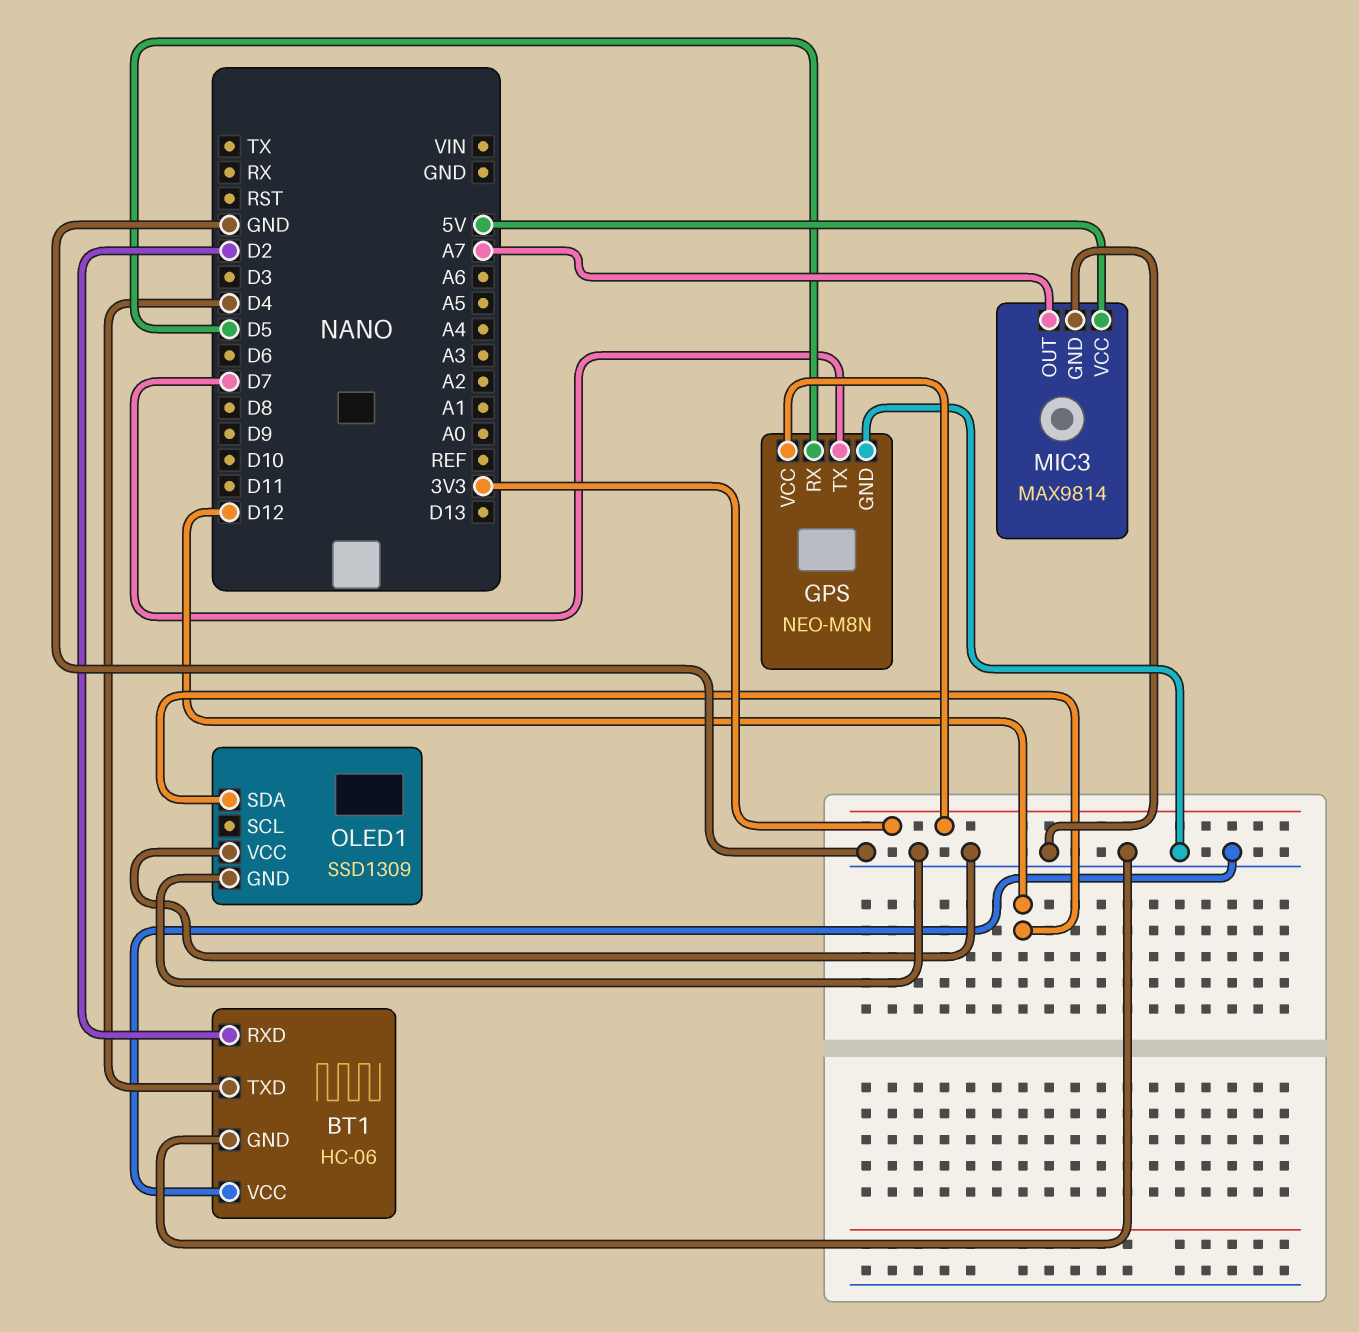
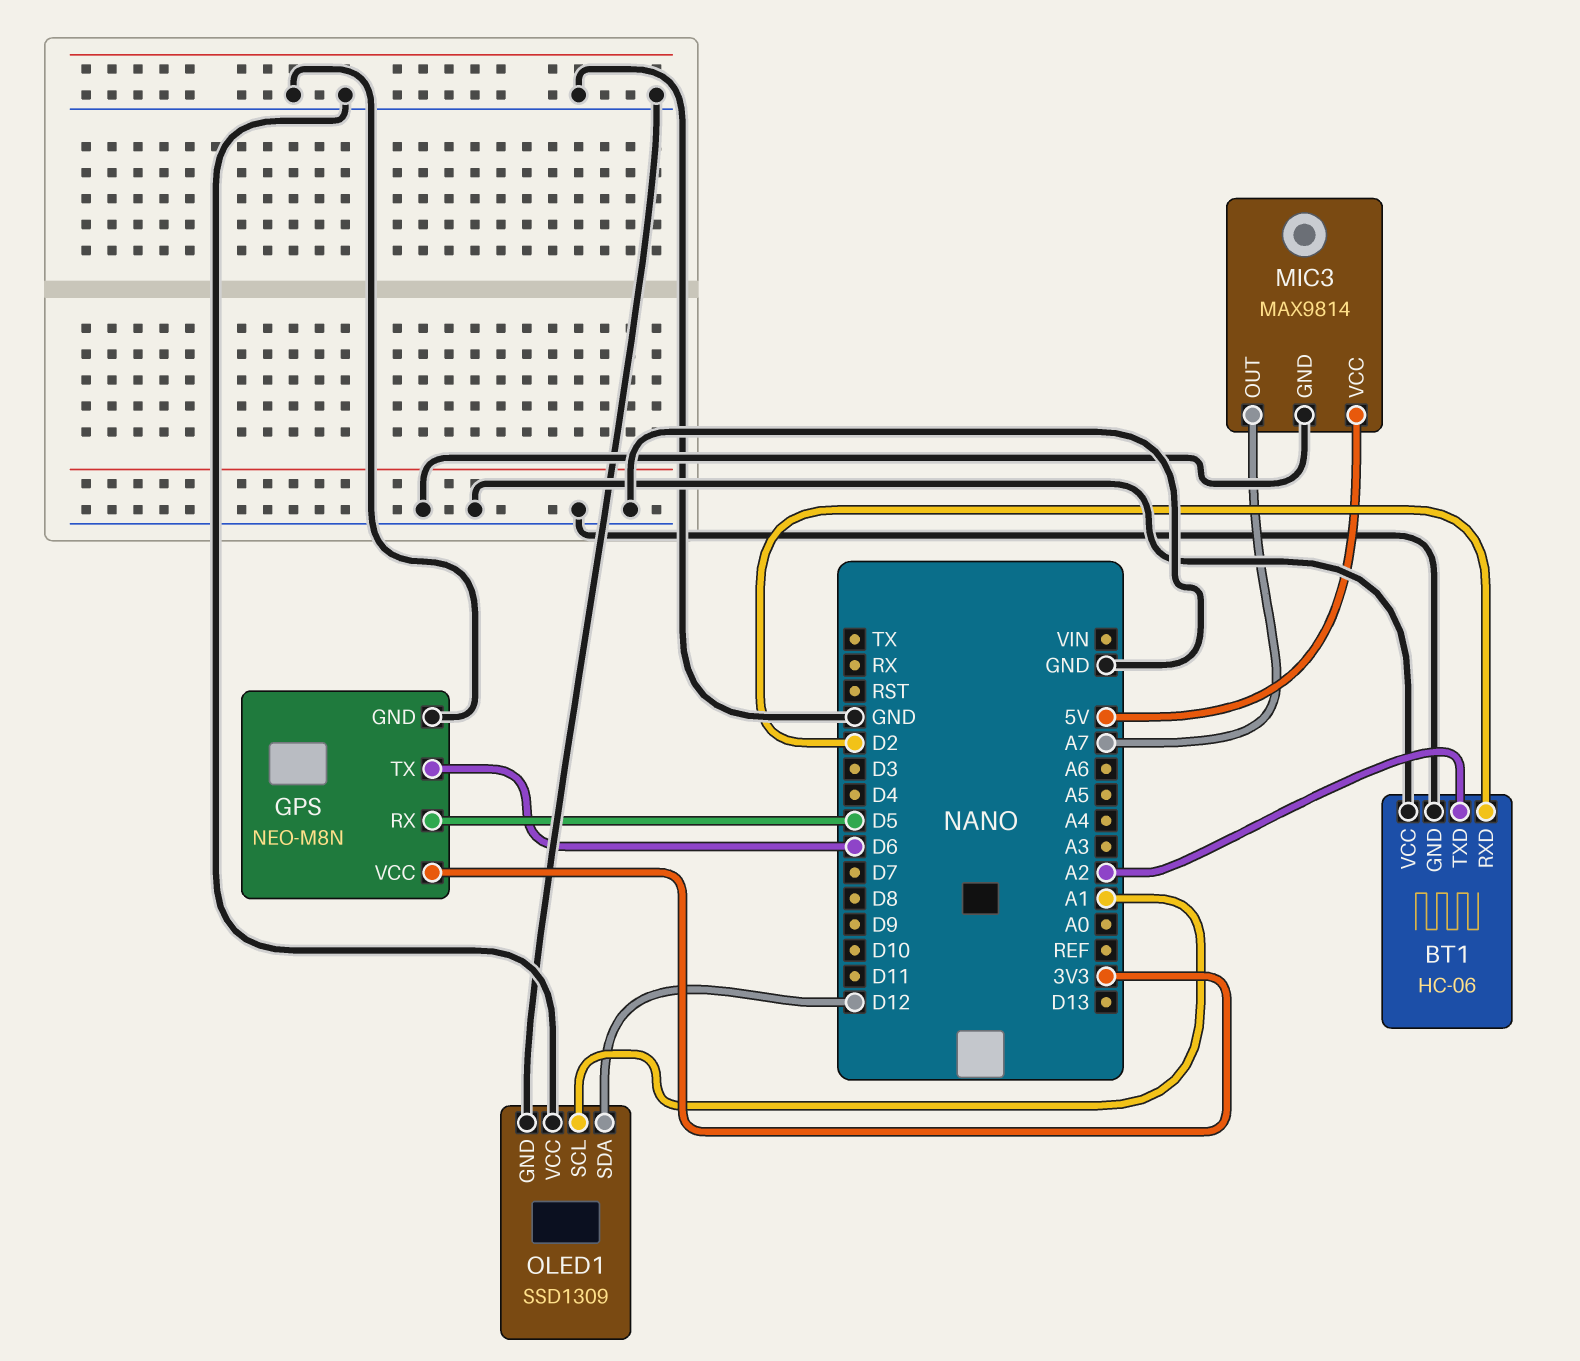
BT1 pin TXD: D4 -> A2
GPS pin TX: D7 -> D6
OLED1 pin SCL: none -> A1

